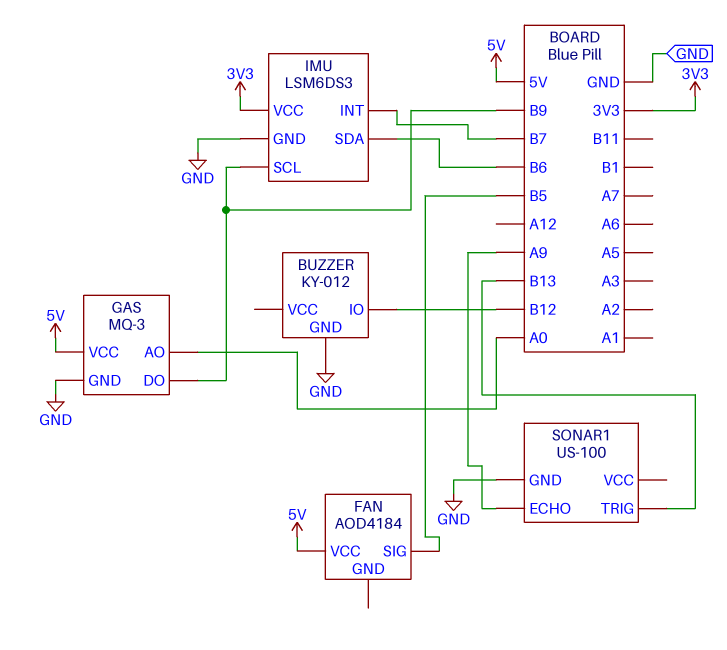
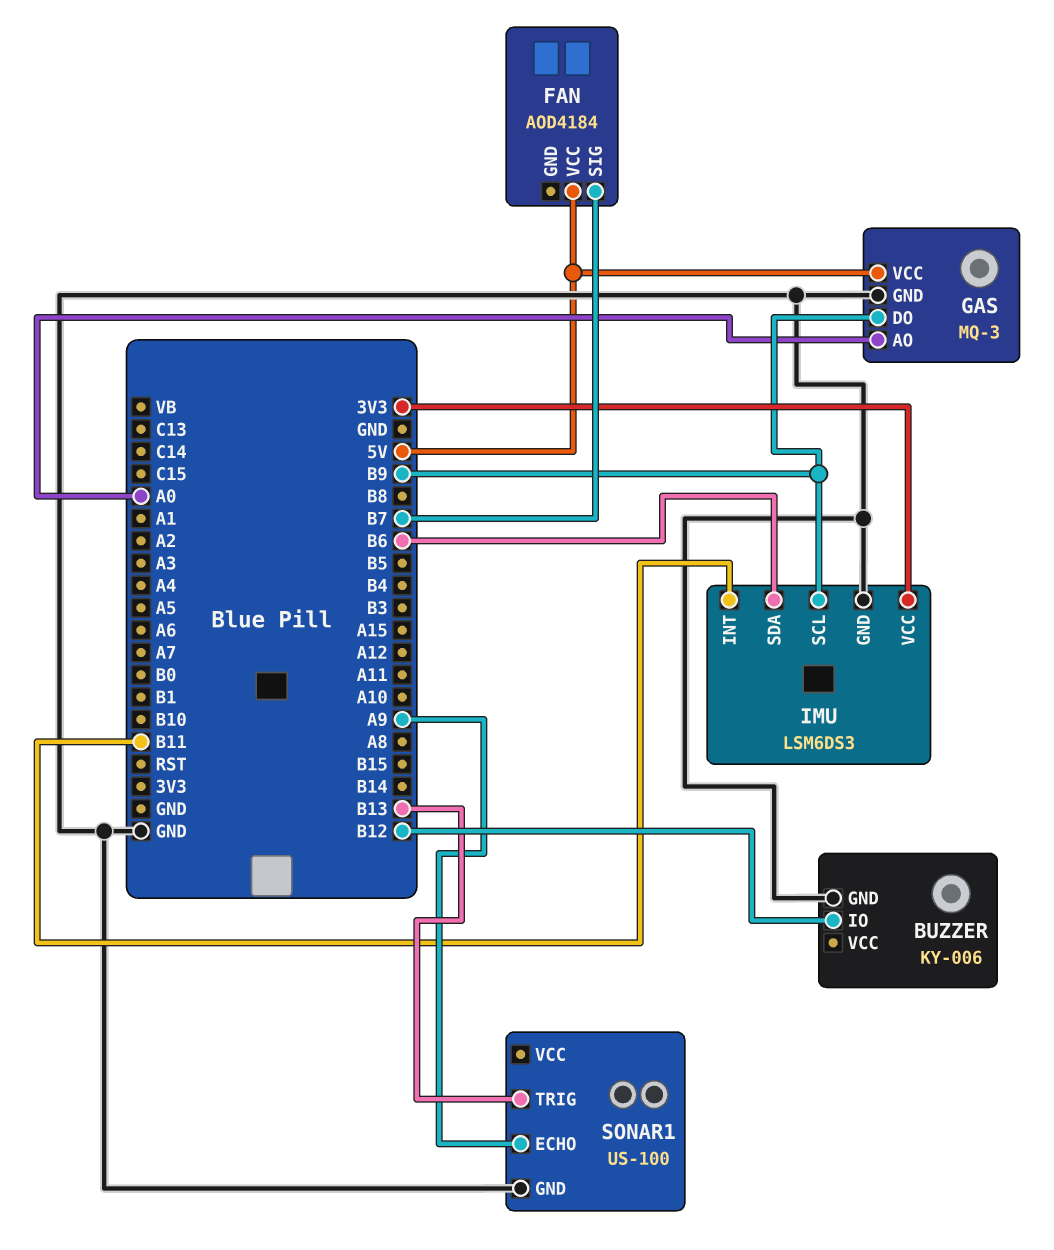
BUZZER: KY-012 -> KY-006
FAN pin SIG: B5 -> B7
IMU pin INT: B7 -> B11

